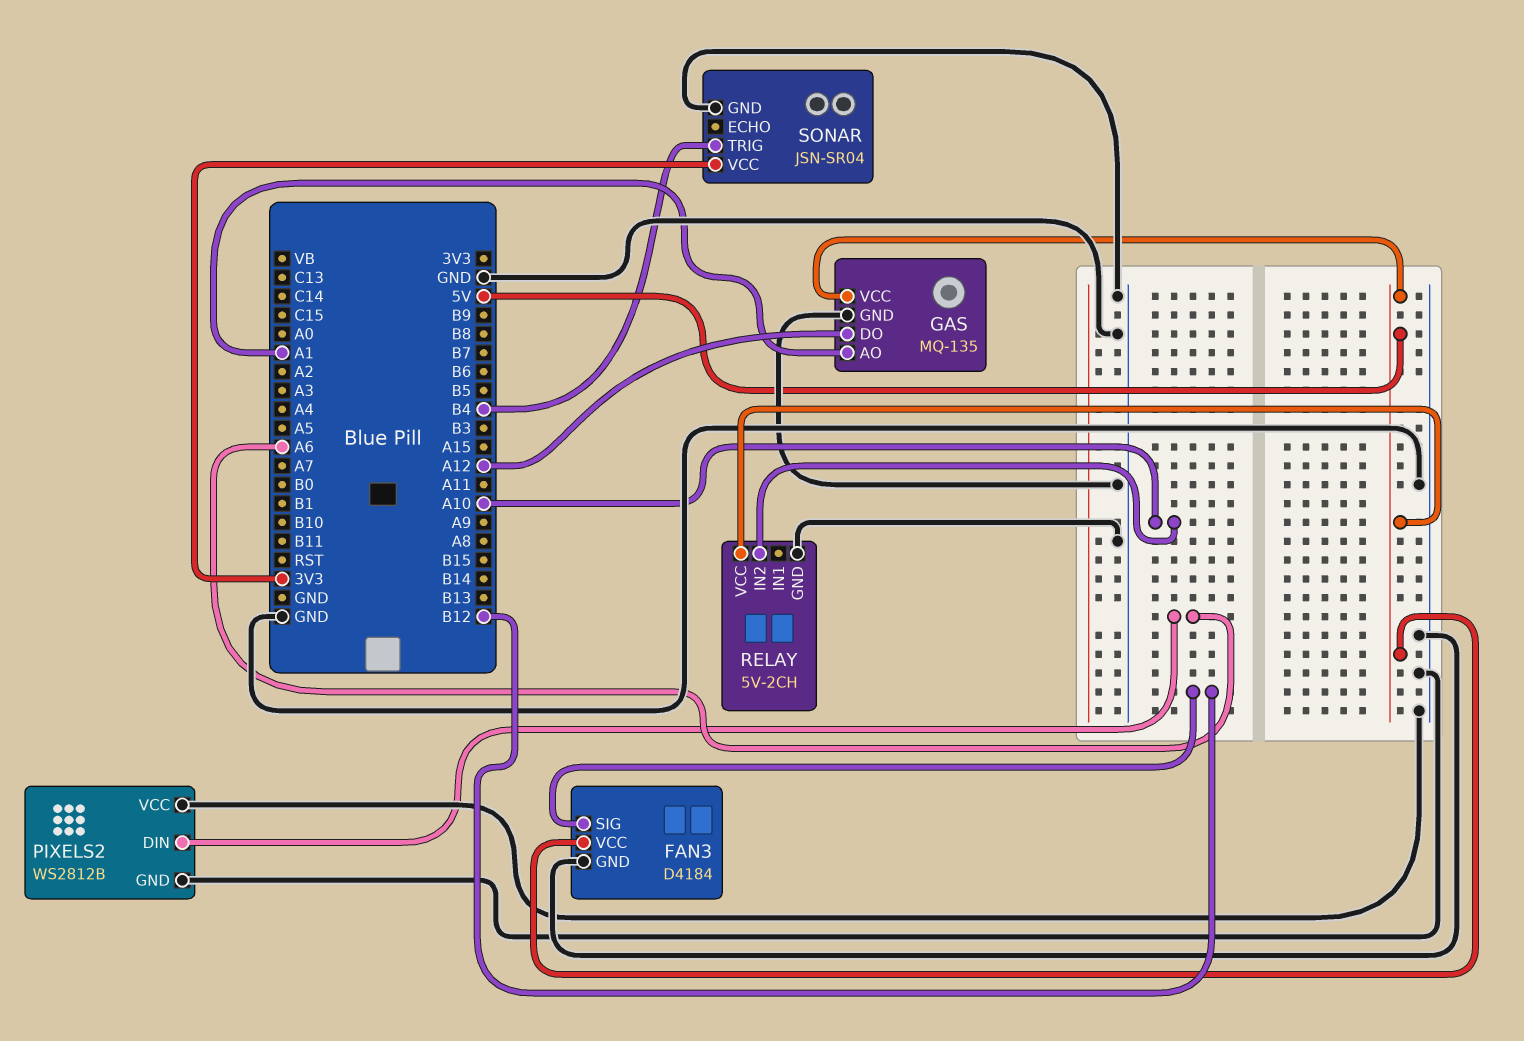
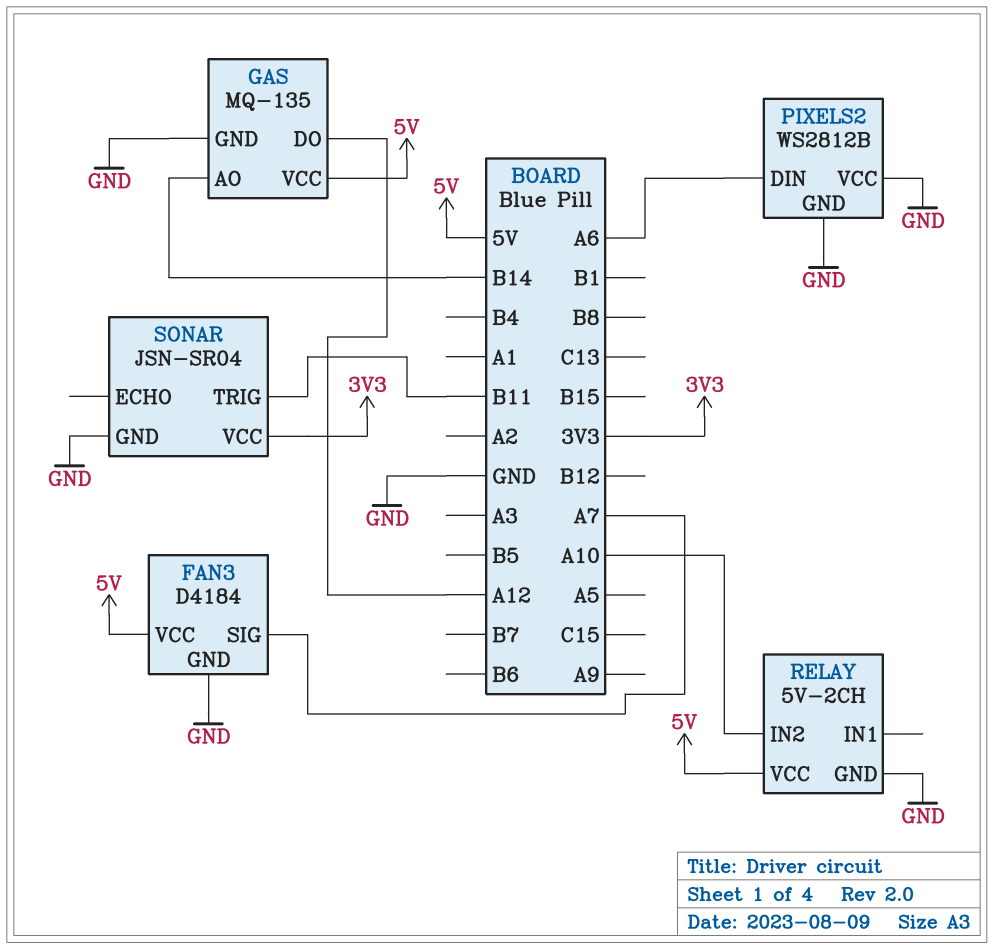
FAN3 pin SIG: B12 -> A7
GAS pin AO: A1 -> B14
SONAR pin TRIG: B4 -> B11

